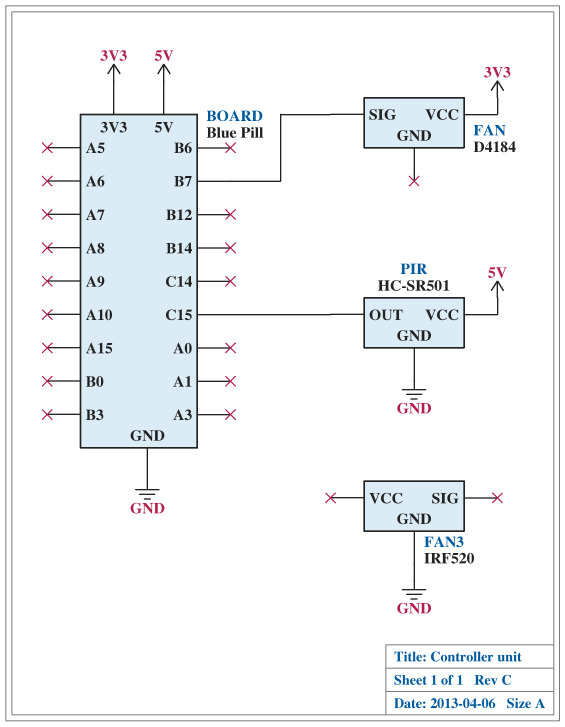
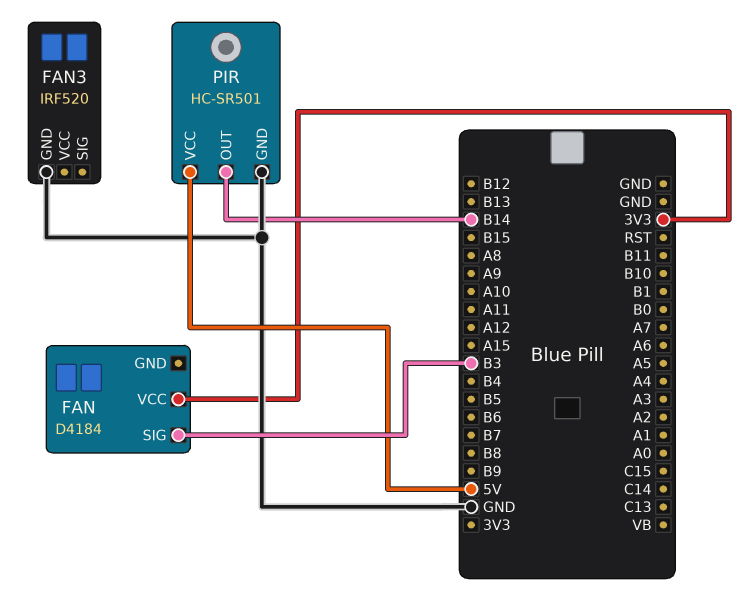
FAN pin SIG: B7 -> B3
PIR pin OUT: C15 -> B14

